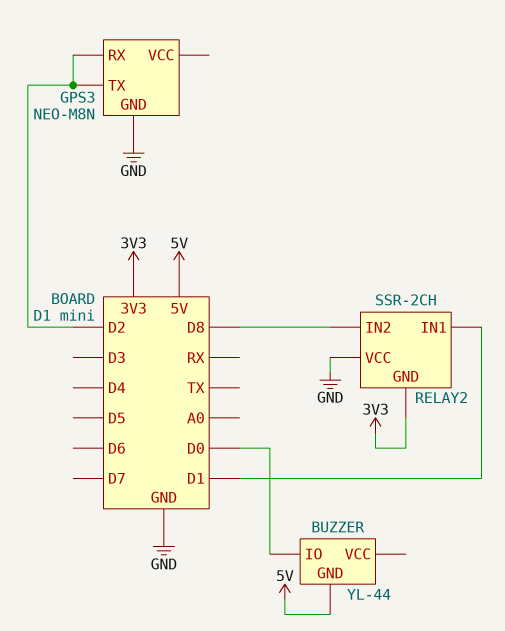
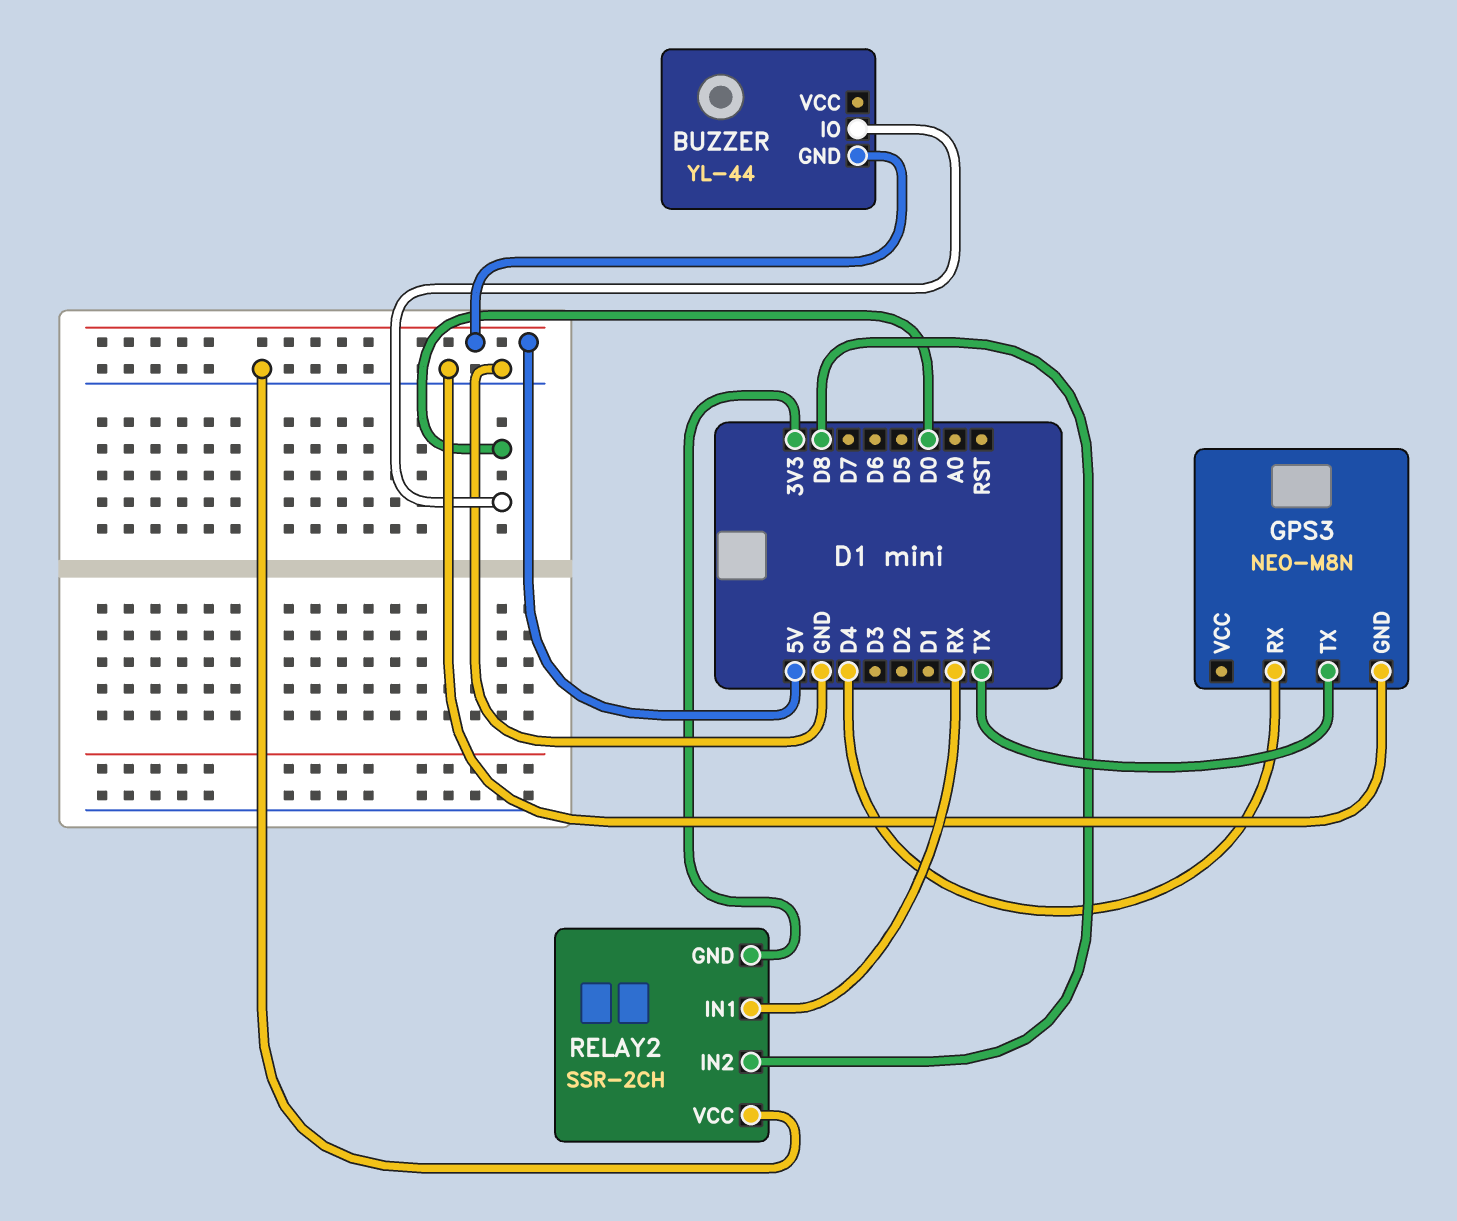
GPS3 pin RX: D2 -> D4
GPS3 pin TX: D2 -> TX
RELAY2 pin IN1: D1 -> RX

